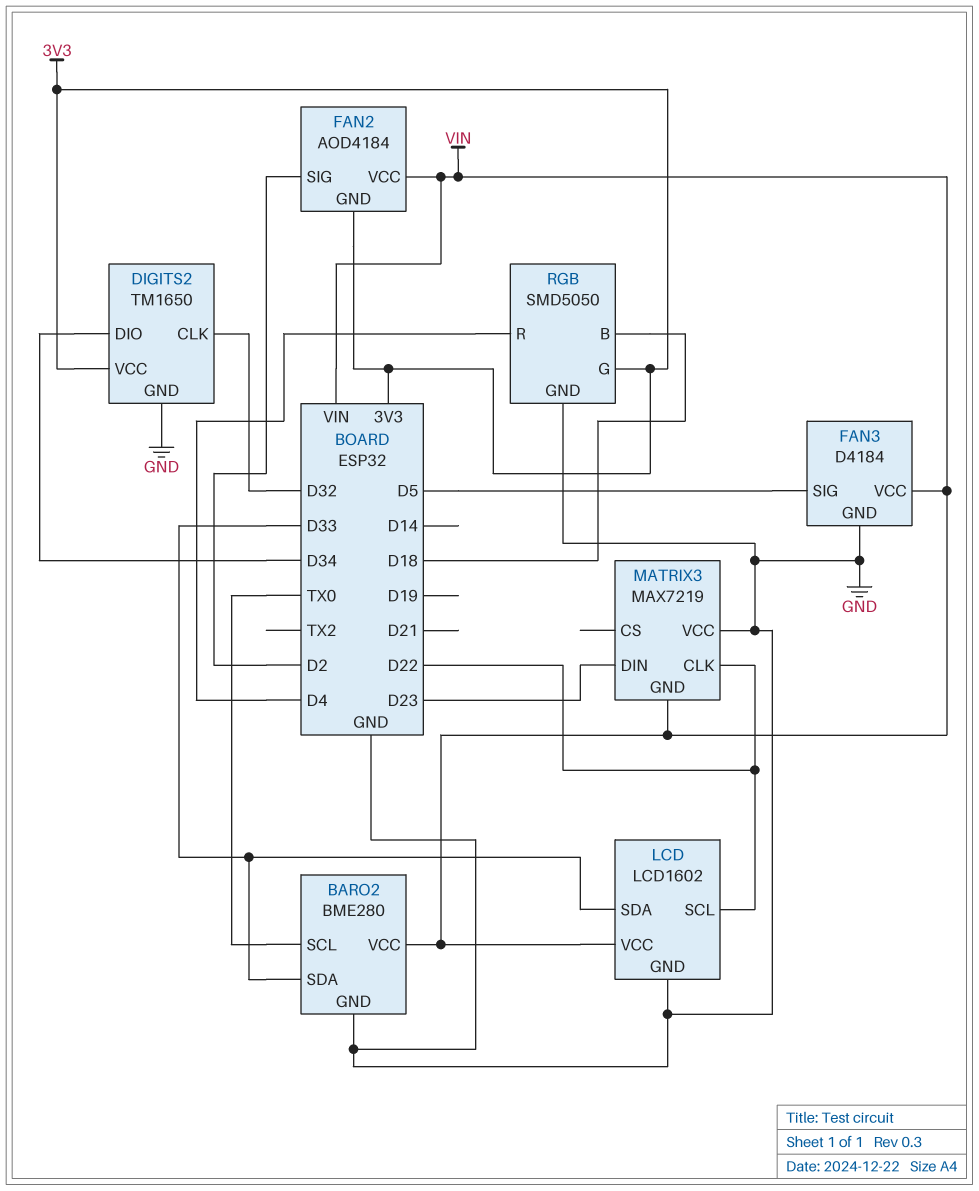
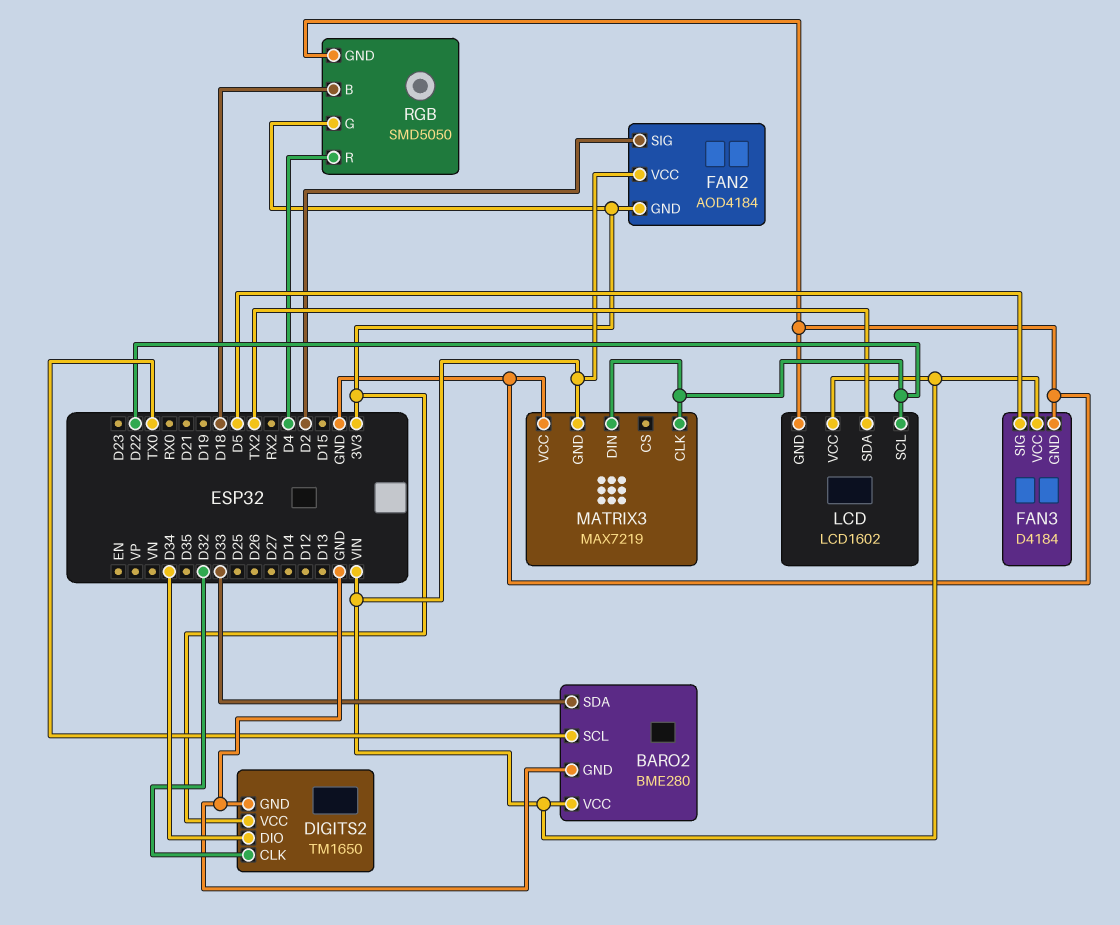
LCD pin SDA: D33 -> TX2
MATRIX3 pin DIN: D23 -> D22

